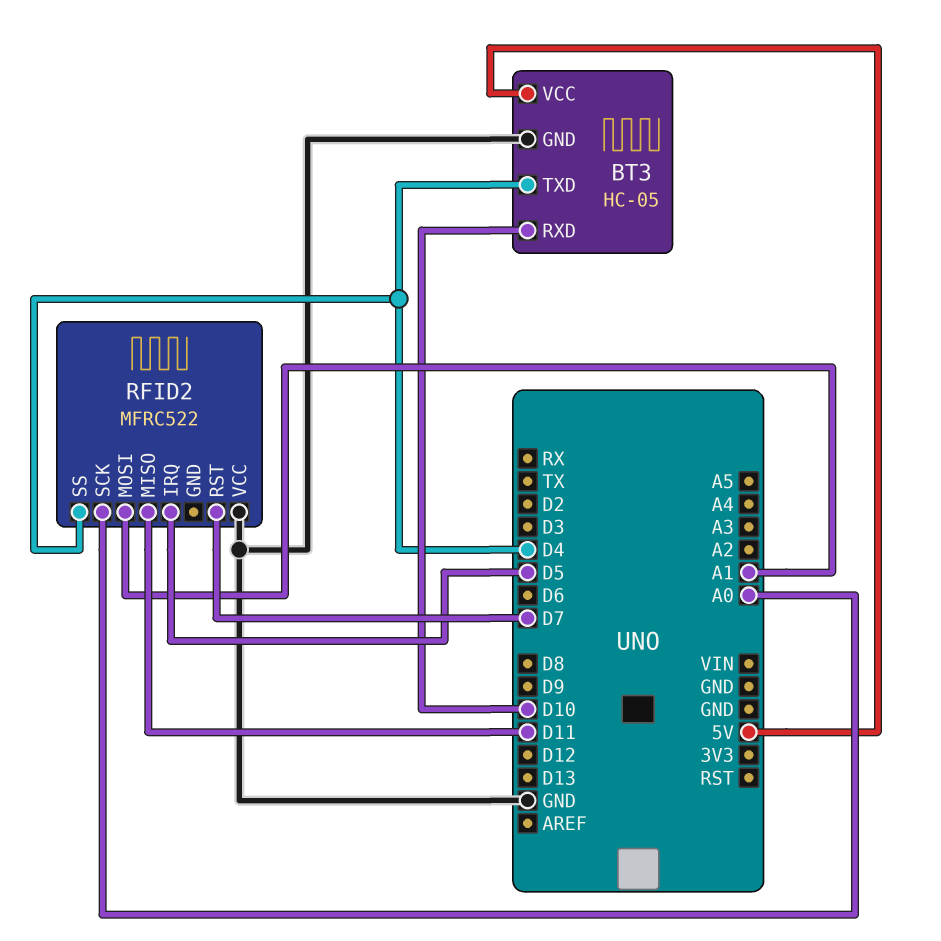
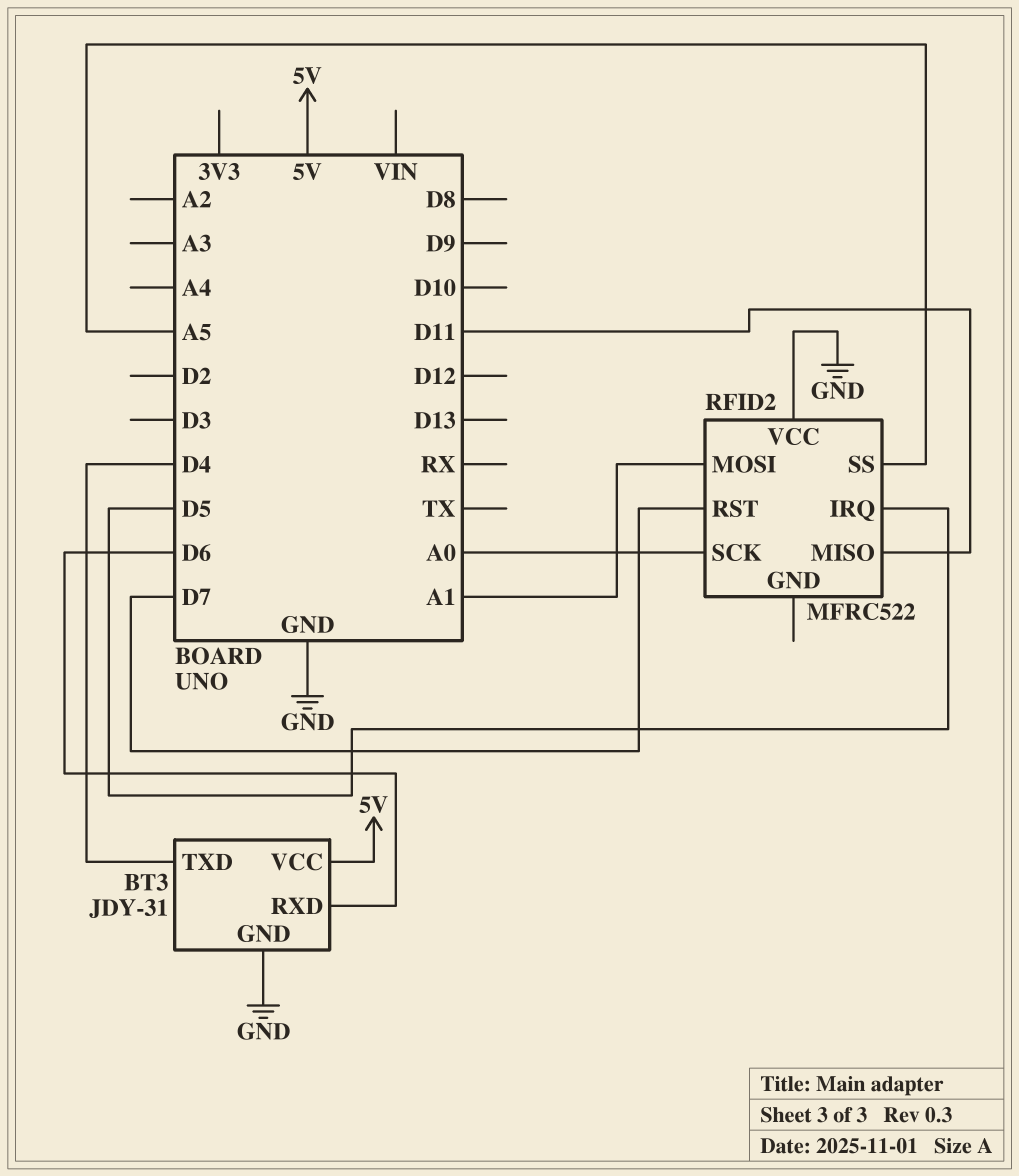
BT3: HC-05 -> JDY-31
BT3 pin RXD: D10 -> D6
RFID2 pin SS: D4 -> A5

